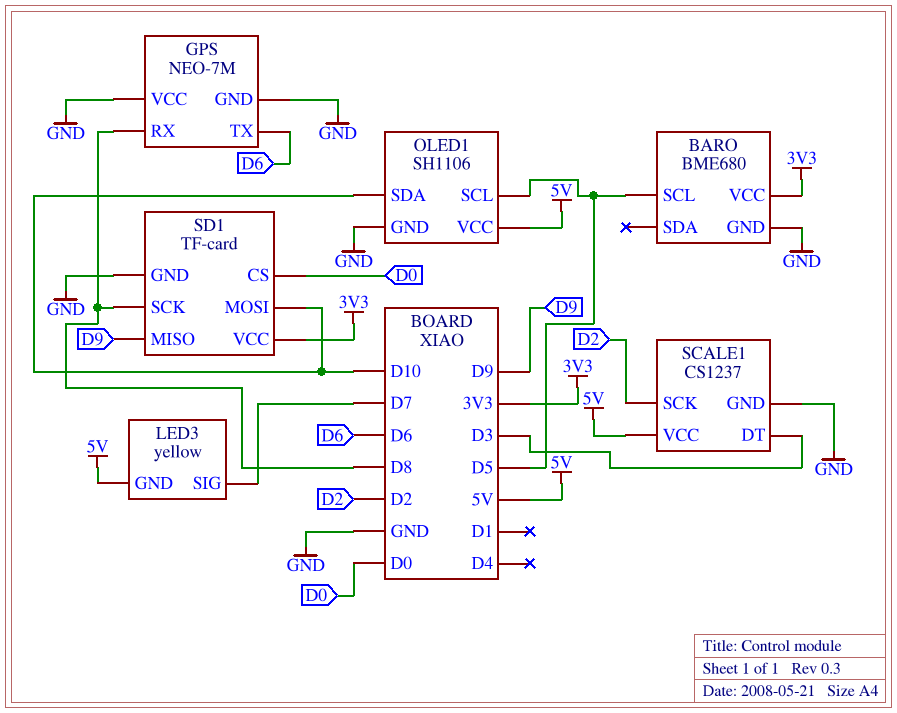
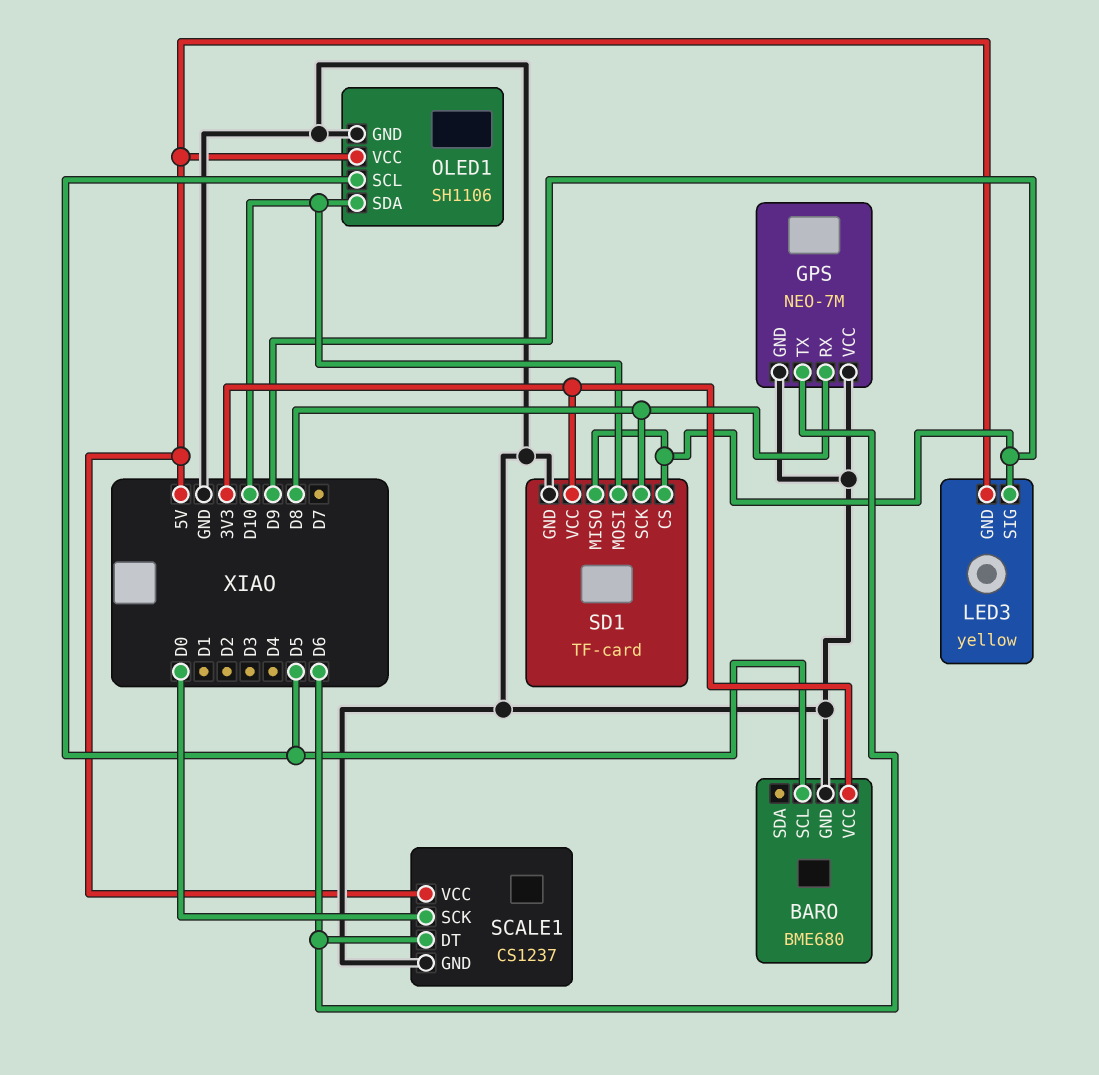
LED3 pin SIG: D7 -> D9
SCALE1 pin DT: D3 -> D6
SCALE1 pin SCK: D2 -> D0
SD1 pin CS: D0 -> D9

